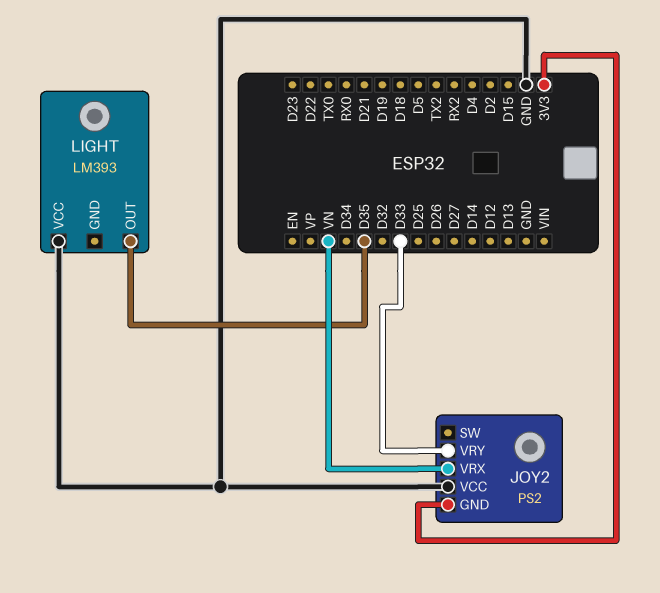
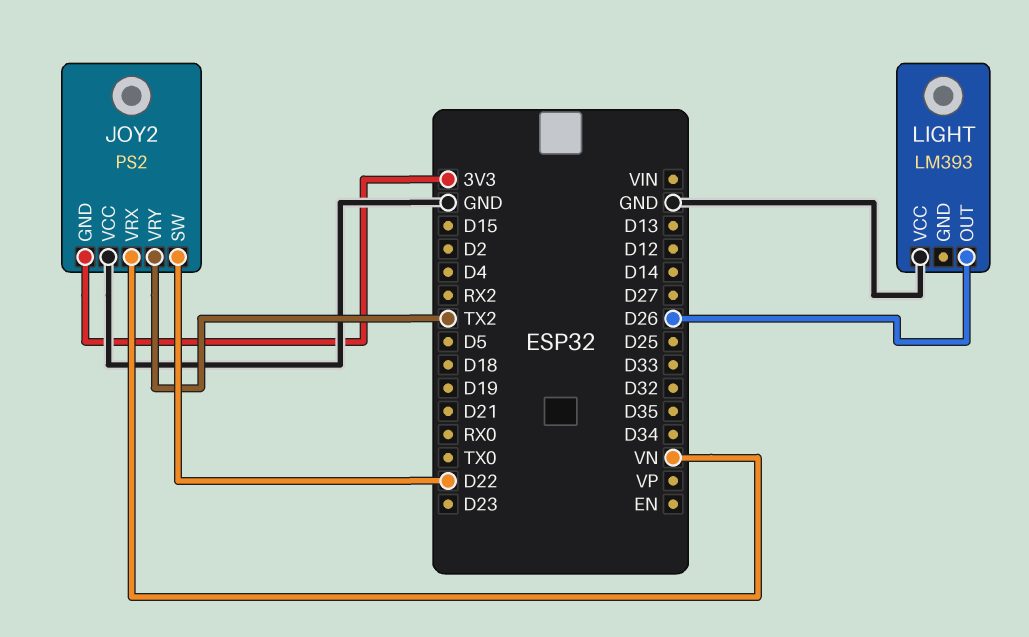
JOY2 pin SW: none -> D22
JOY2 pin VRY: D33 -> TX2
LIGHT pin OUT: D35 -> D26

